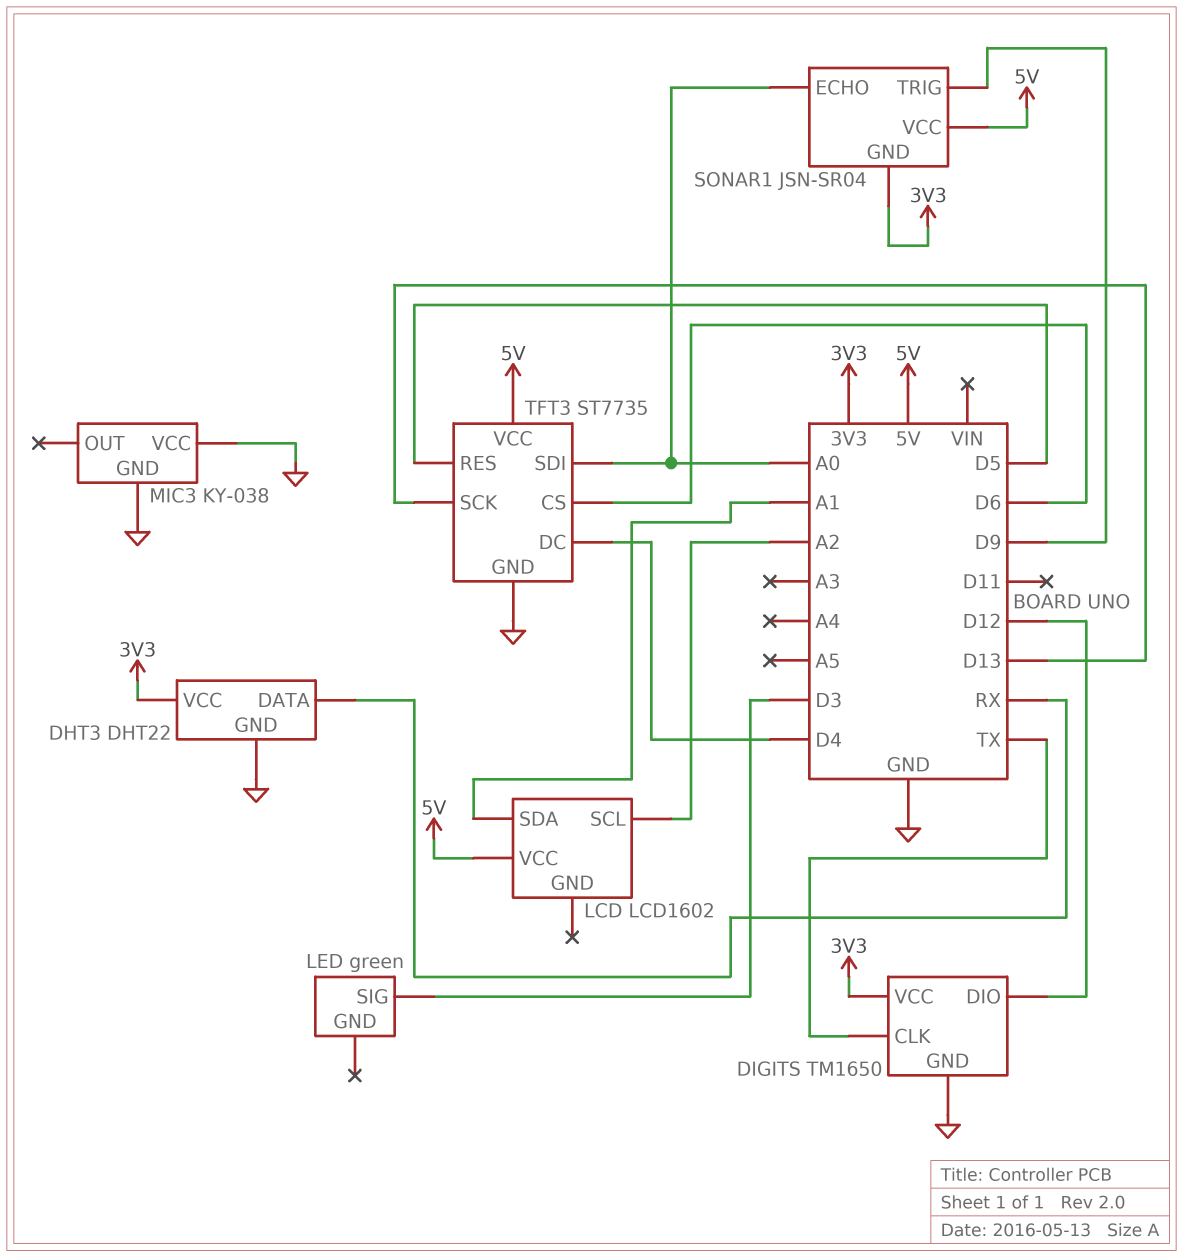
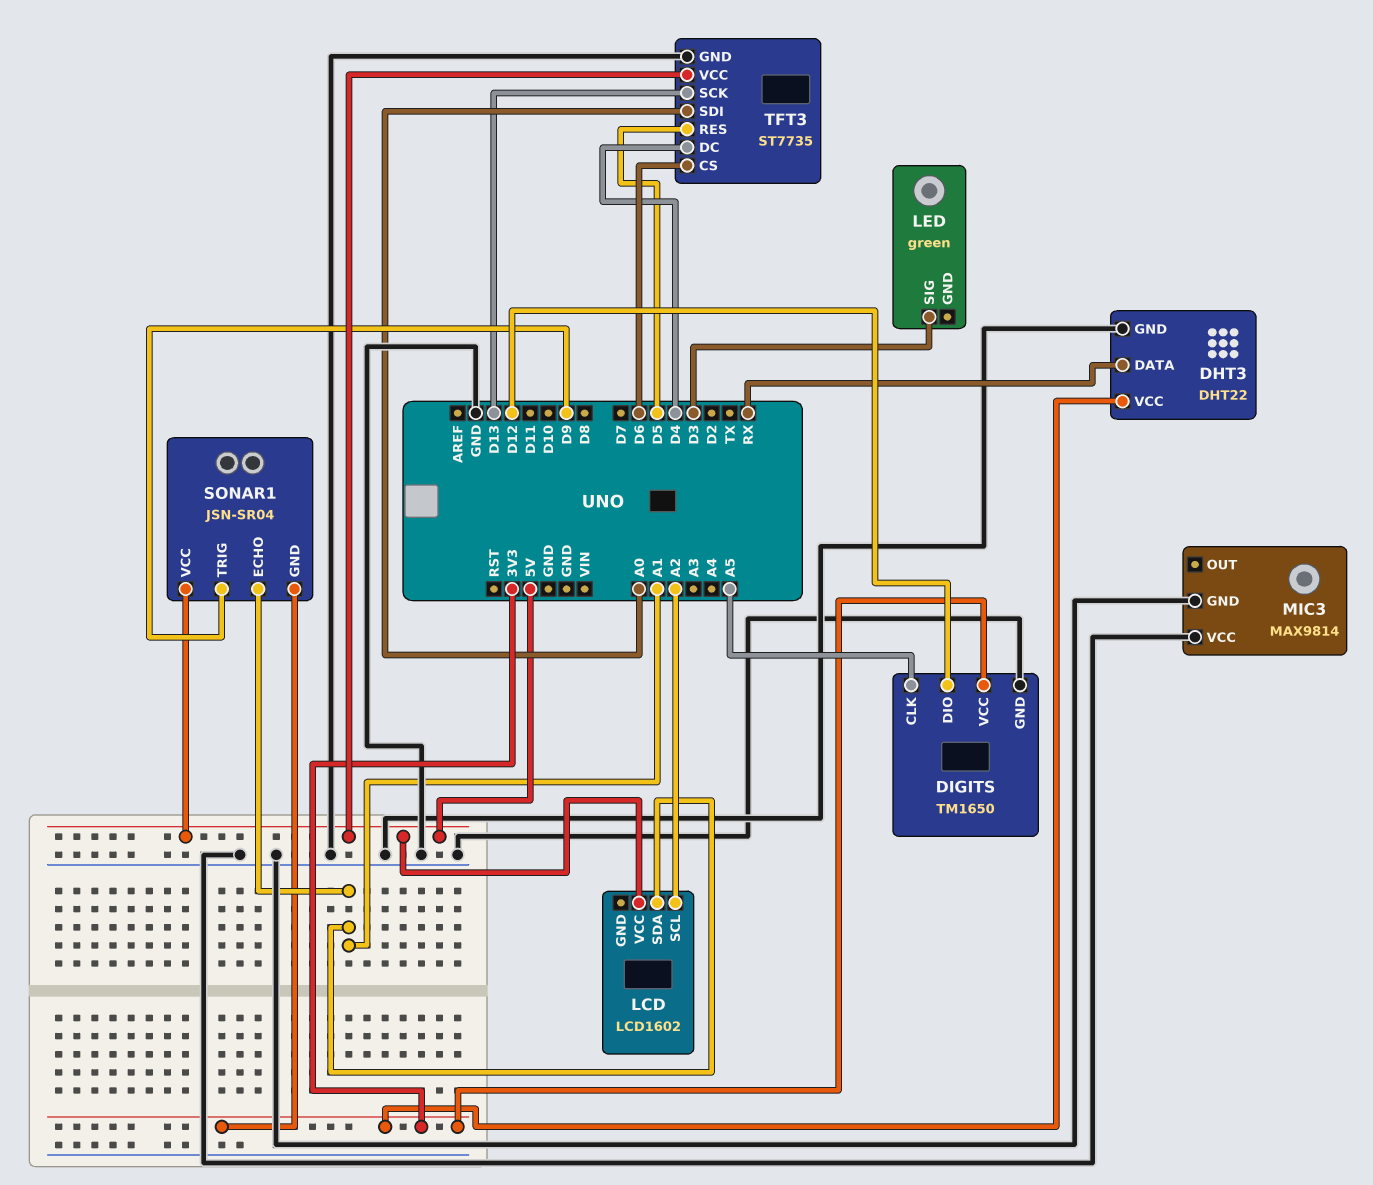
DIGITS pin CLK: TX -> A5
MIC3: KY-038 -> MAX9814
SONAR1 pin ECHO: A0 -> A1

